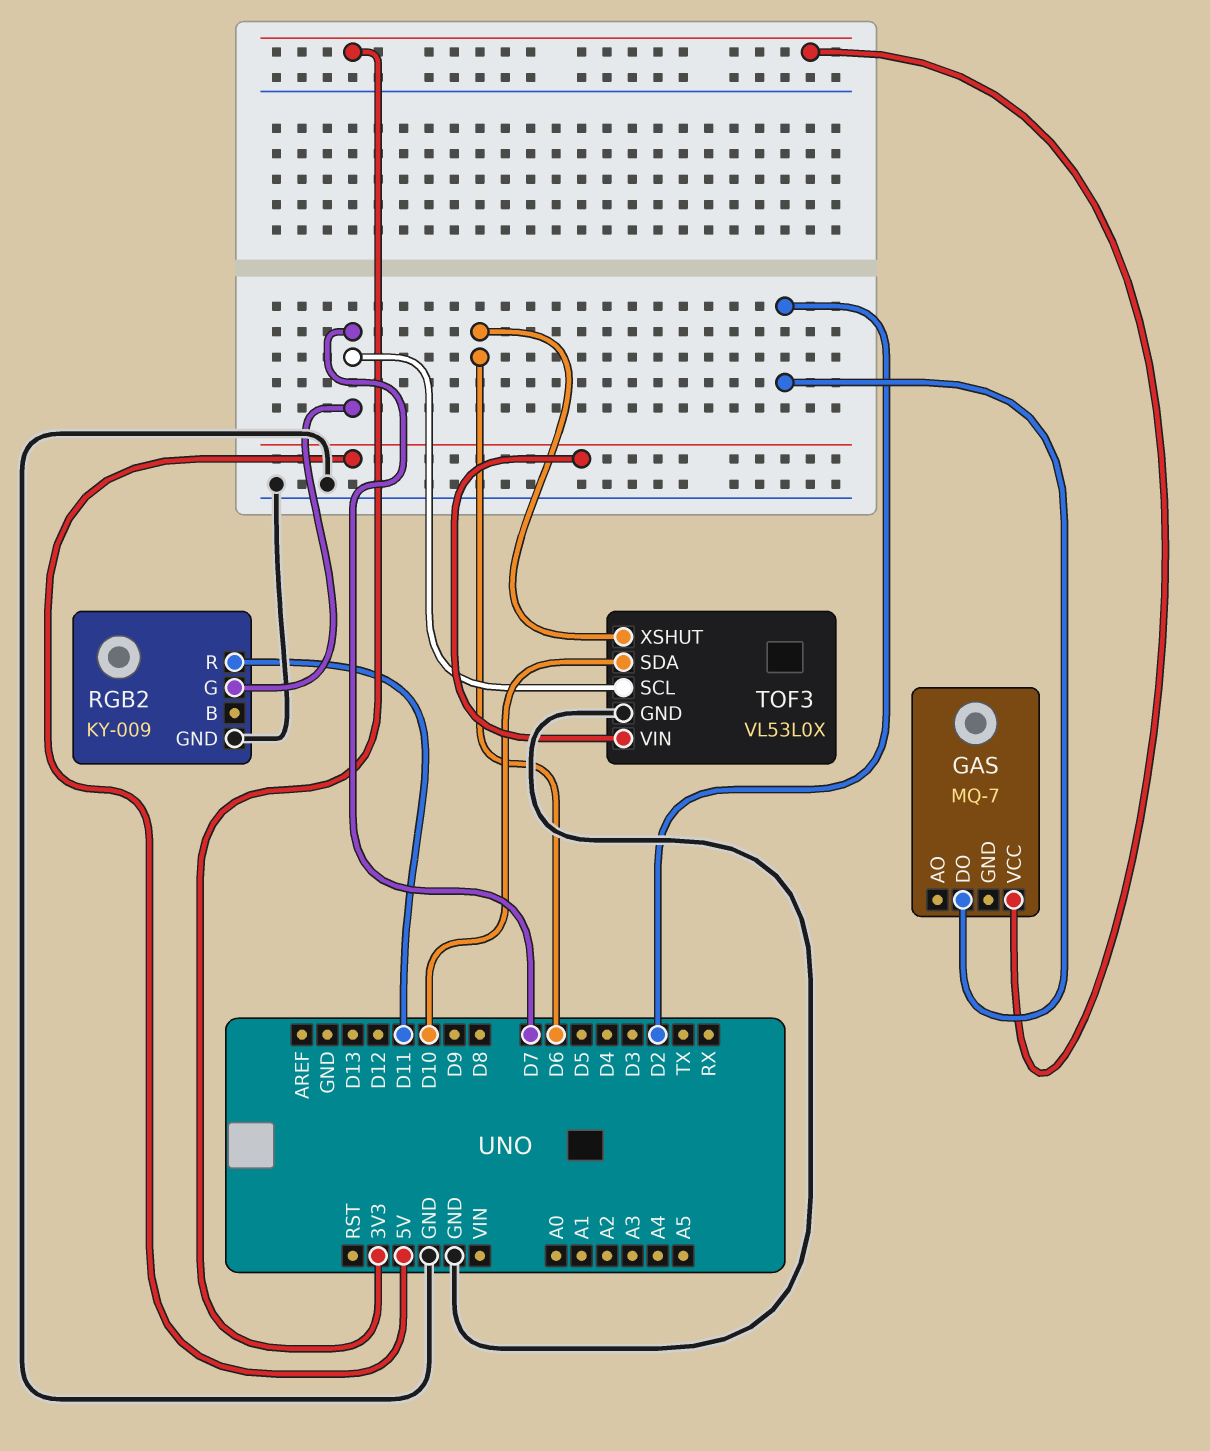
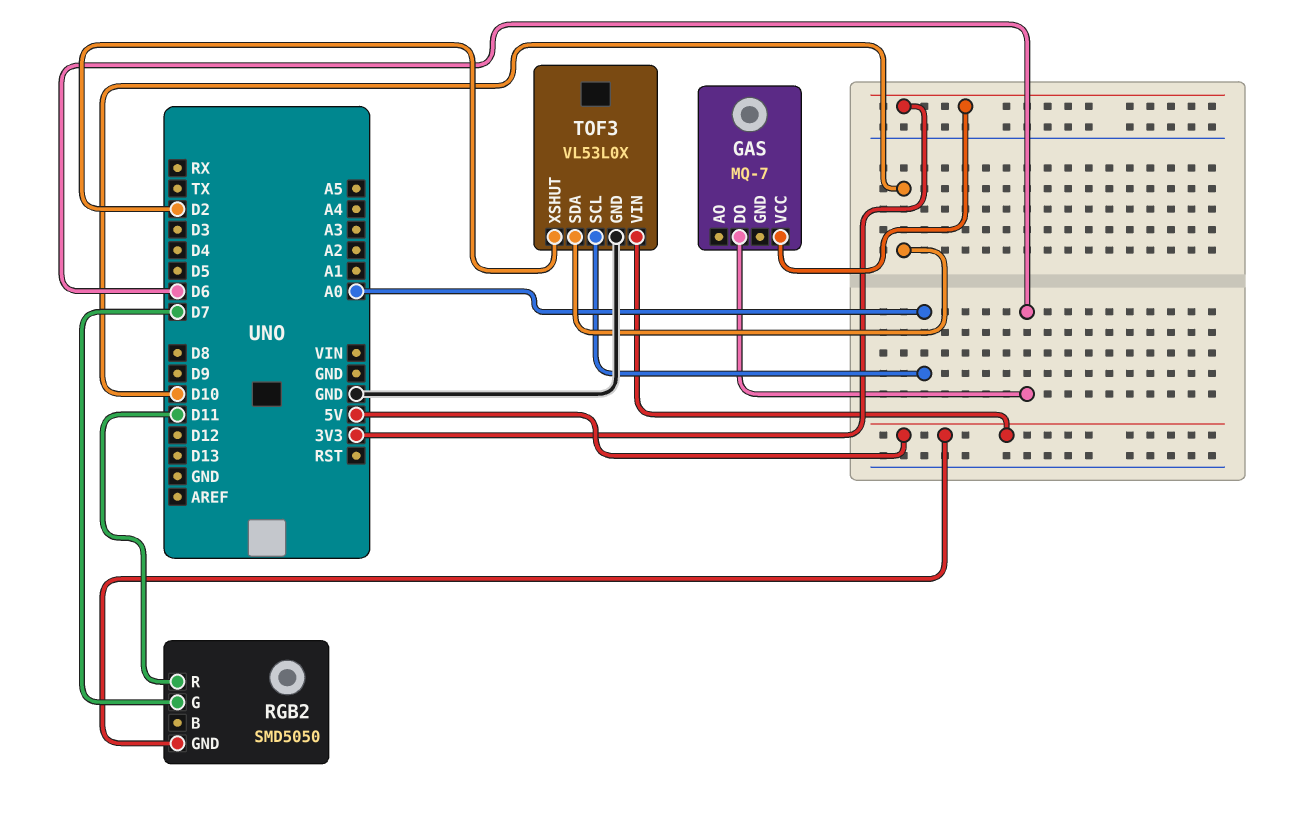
GAS pin DO: D2 -> D6
RGB2: KY-009 -> SMD5050
RGB2 pin GND: GND -> 5V
TOF3 pin SCL: D7 -> A0
TOF3 pin XSHUT: D6 -> D2

